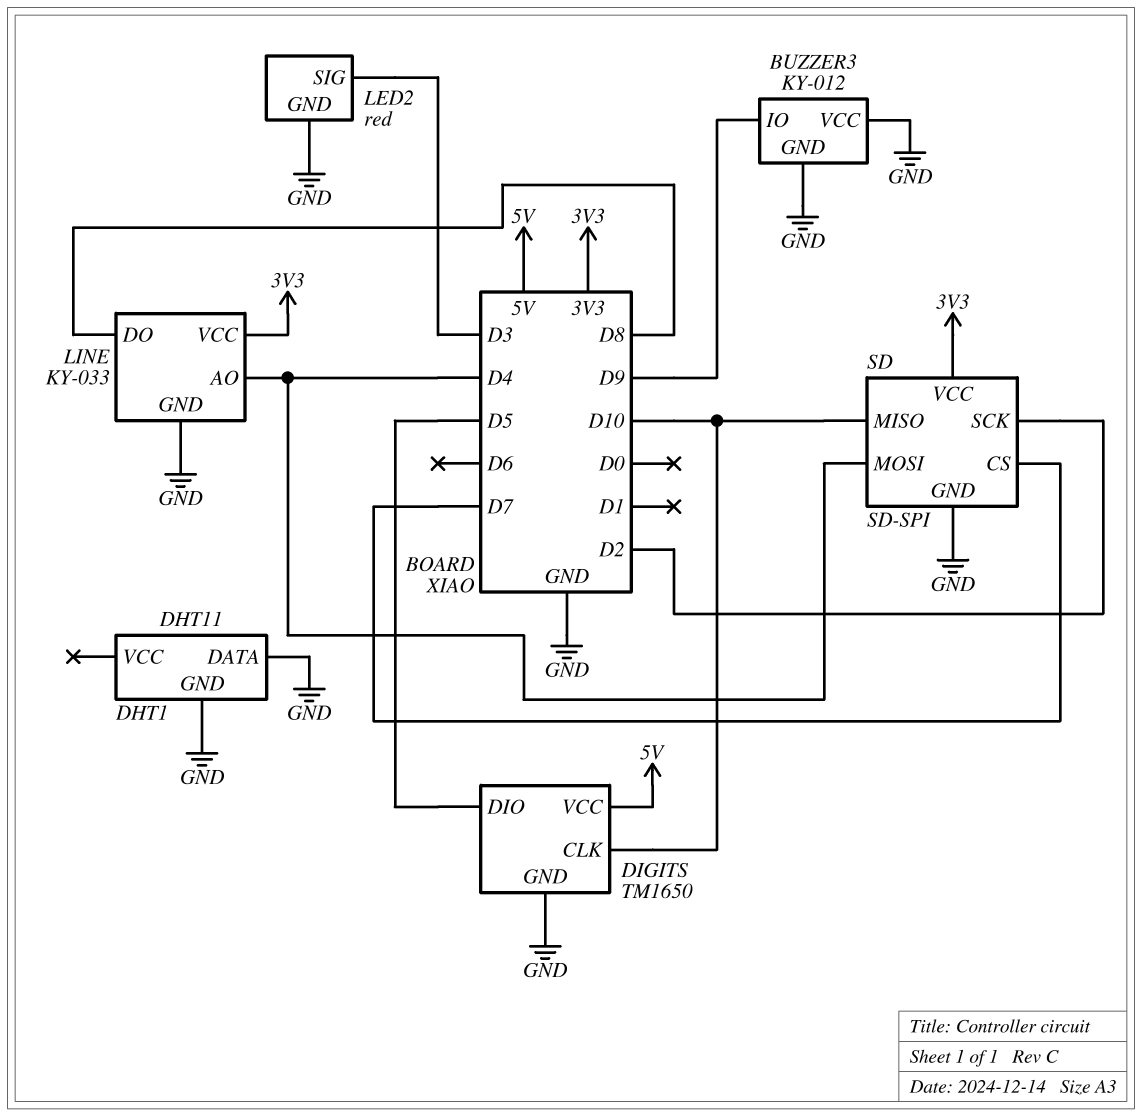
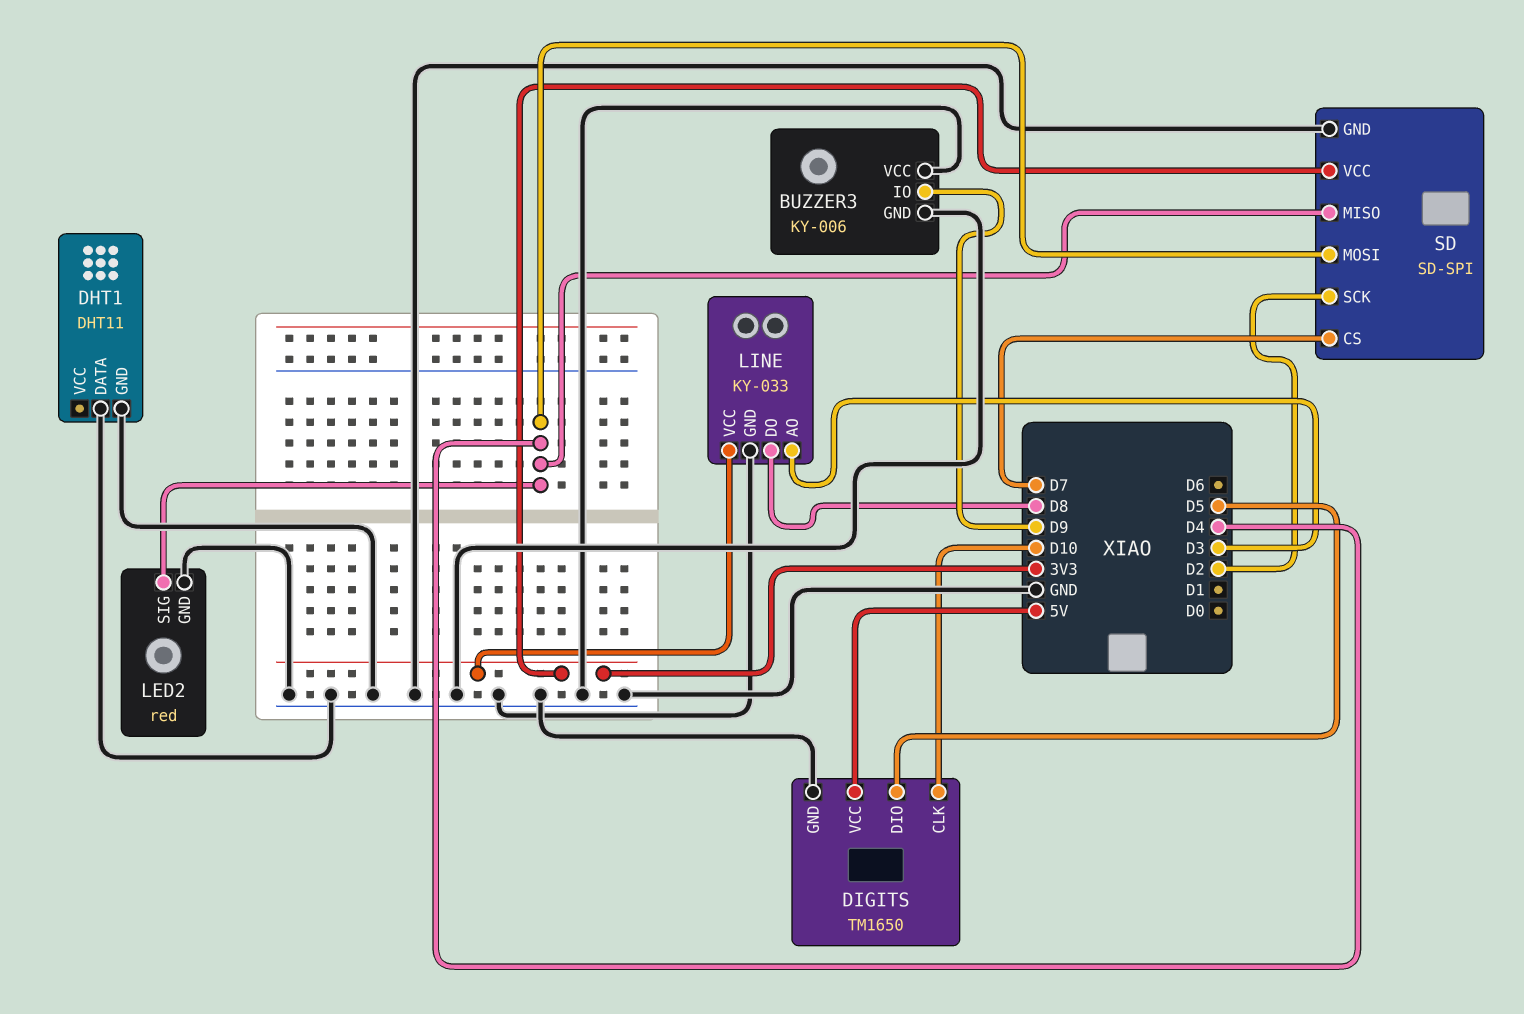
BUZZER3: KY-012 -> KY-006
LED2 pin SIG: D3 -> D4
LINE pin AO: D4 -> D3
SD pin MISO: D10 -> D4

